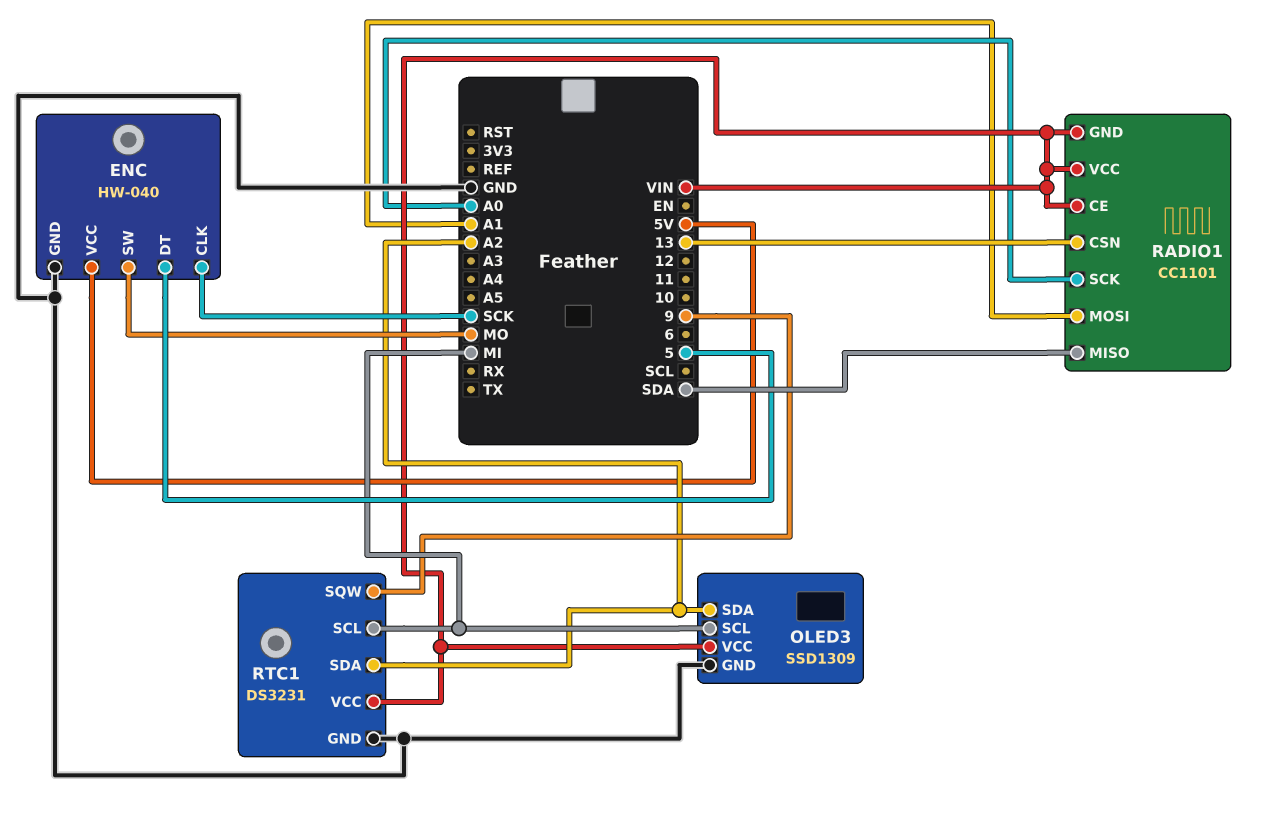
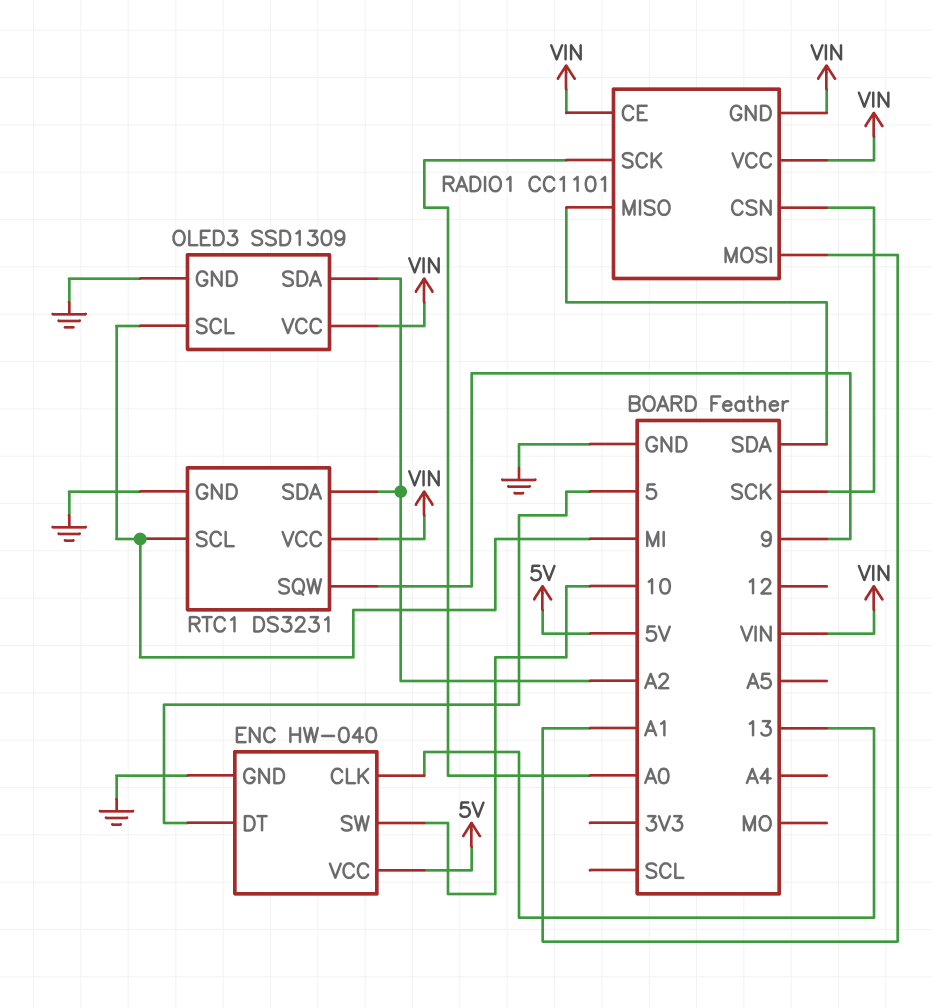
ENC pin CLK: SCK -> 13
ENC pin SW: MO -> 10
RADIO1 pin CSN: 13 -> SCK

